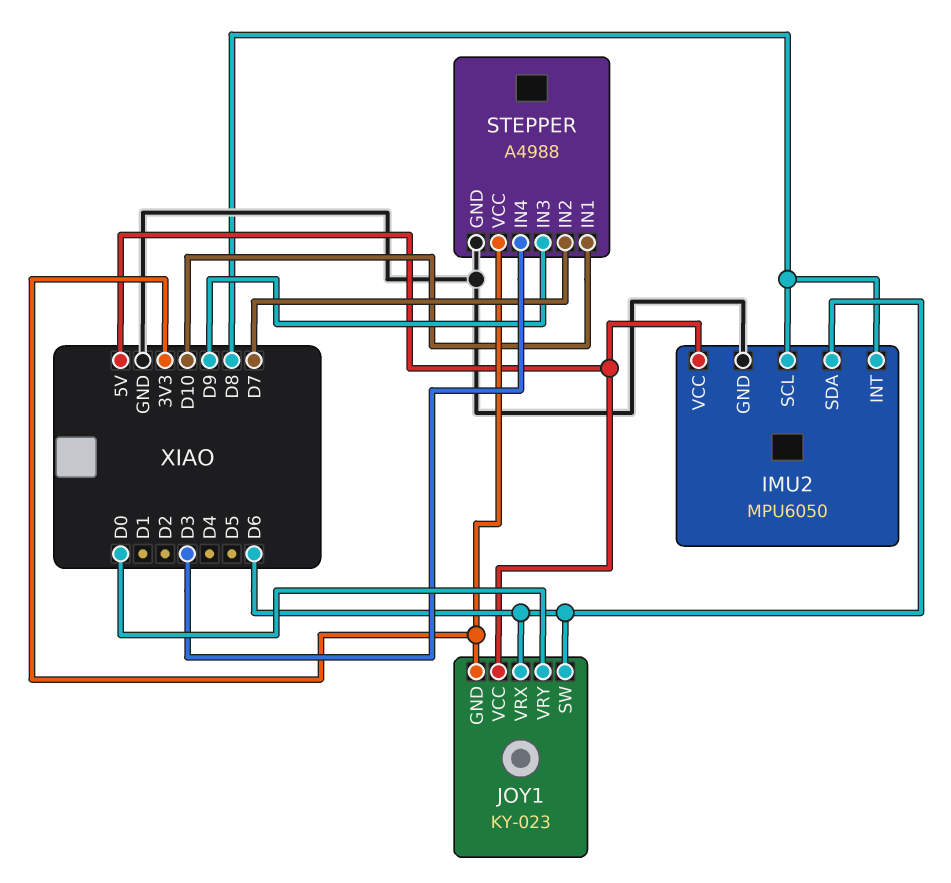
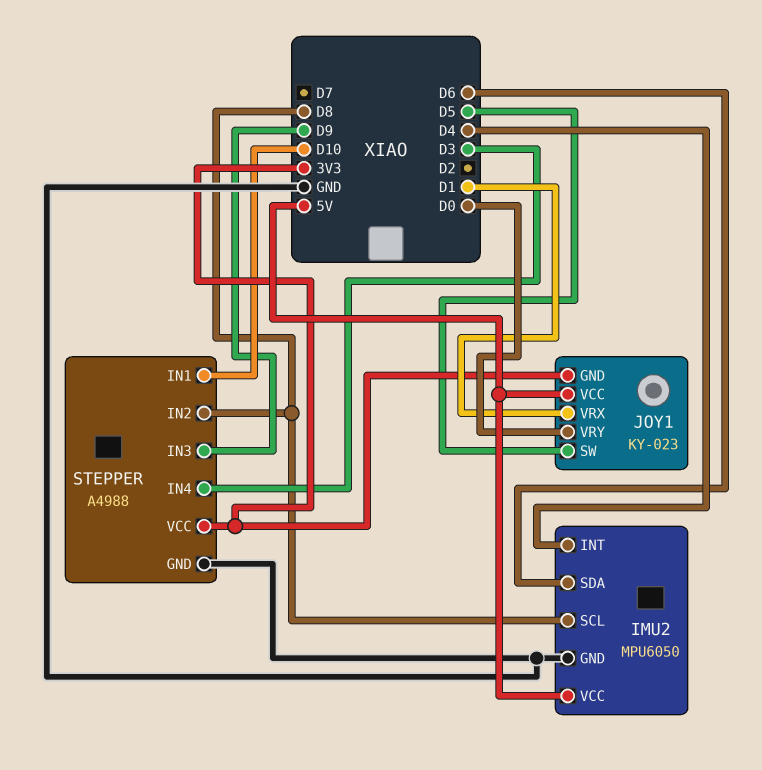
IMU2 pin INT: D8 -> D4
JOY1 pin SW: D6 -> D5
JOY1 pin VRX: D6 -> D1
STEPPER pin IN2: D7 -> D8

